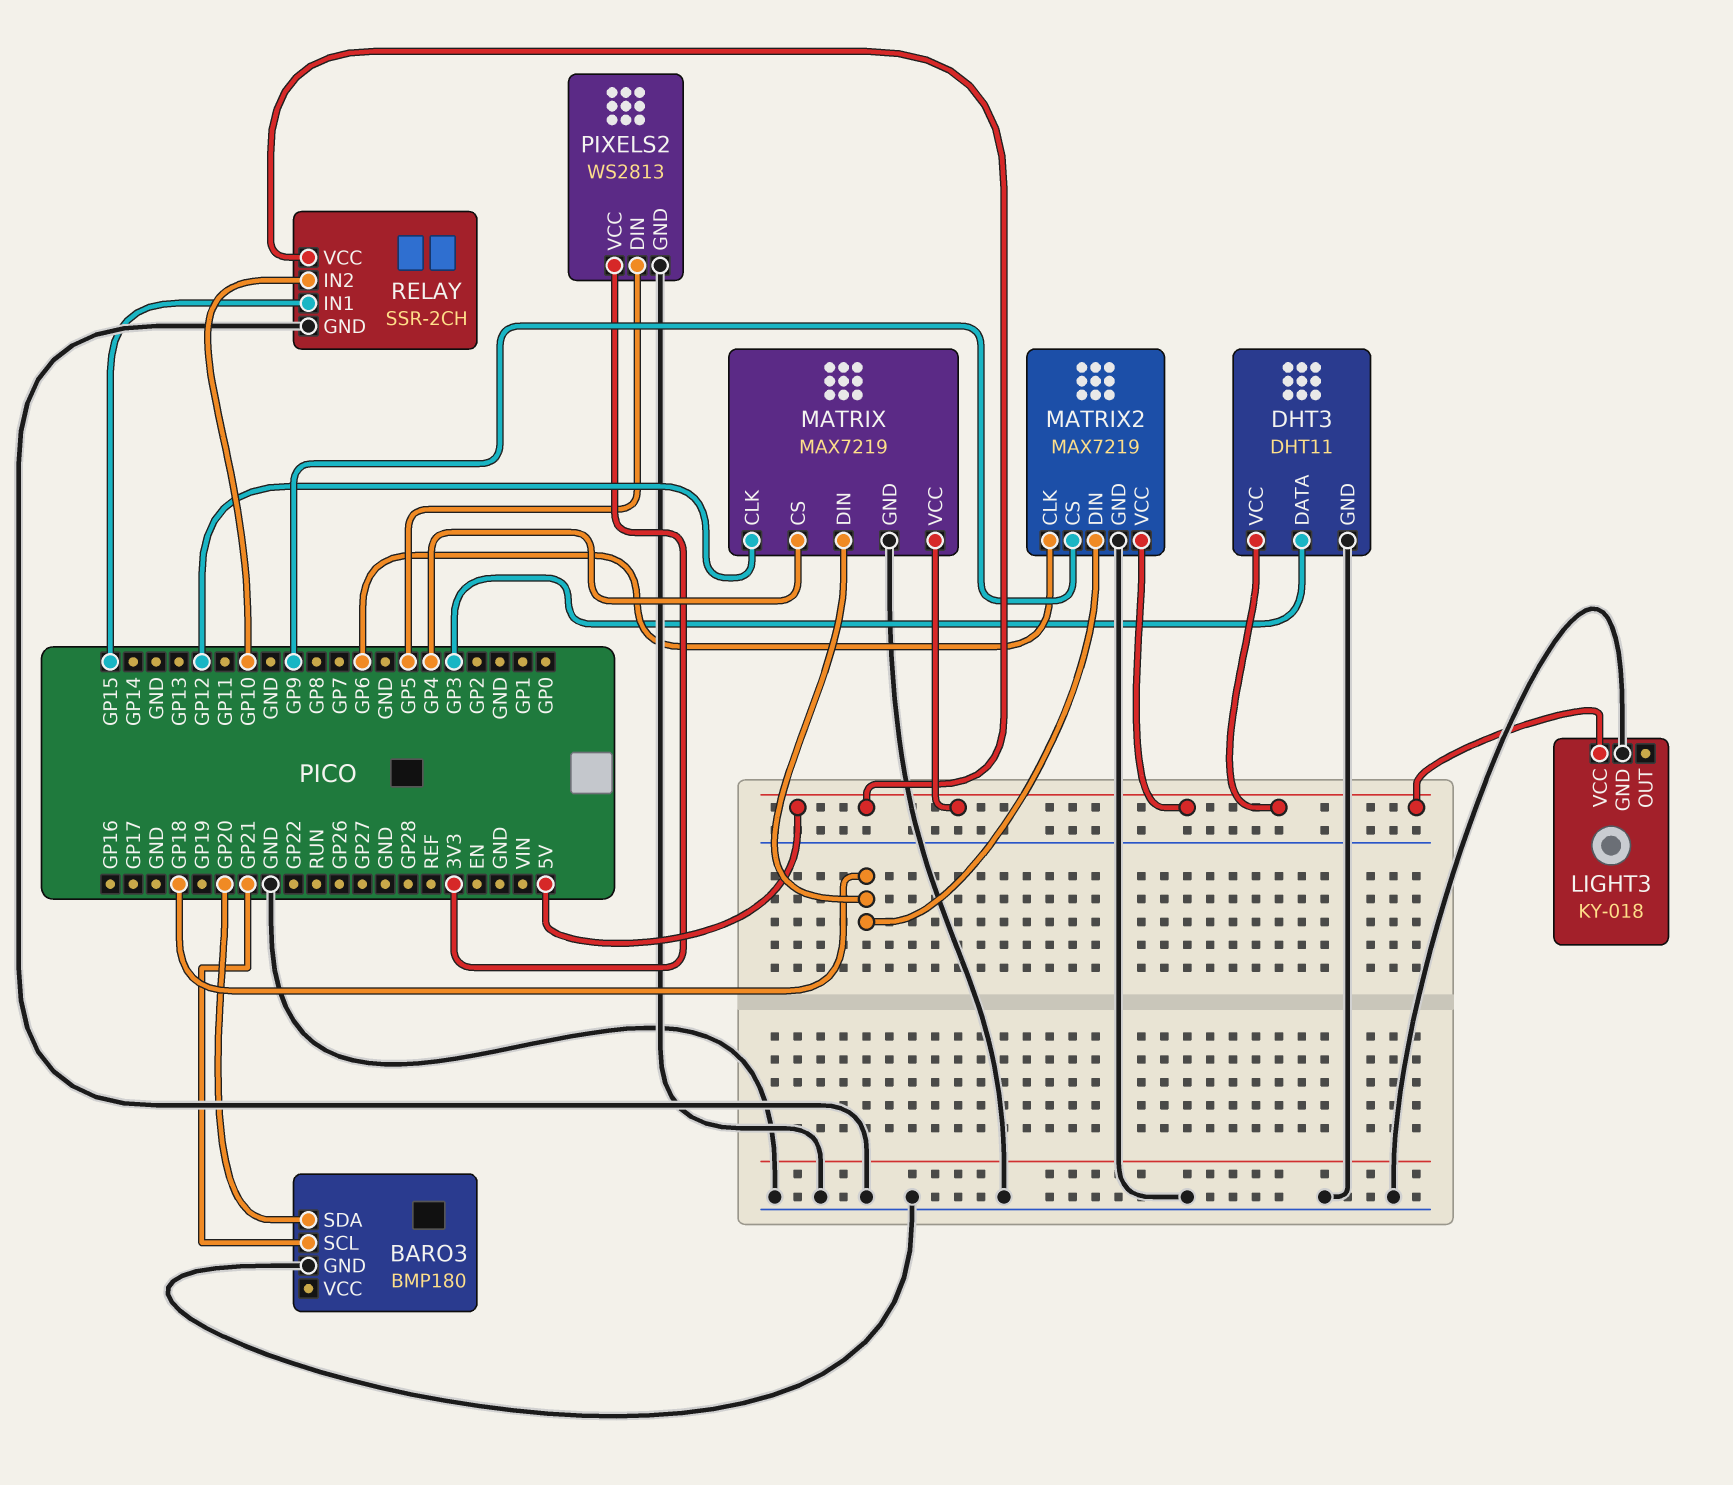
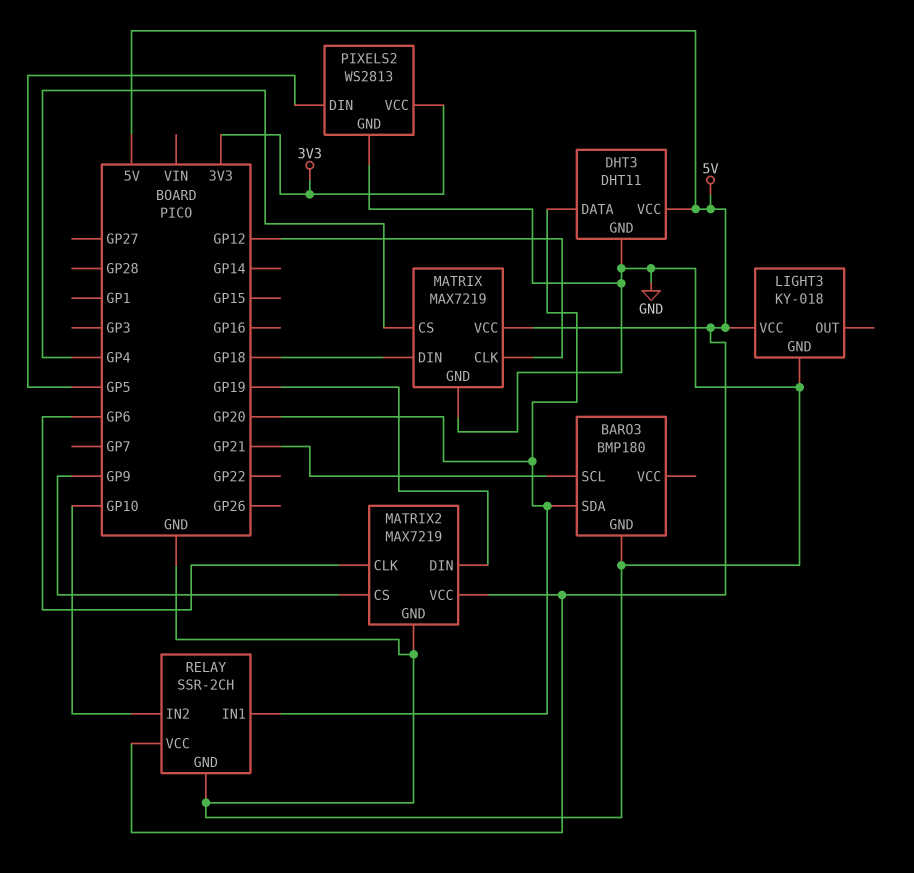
DHT3 pin DATA: GP3 -> GP20
MATRIX2 pin DIN: GP18 -> GP19
RELAY pin IN1: GP15 -> GP20

